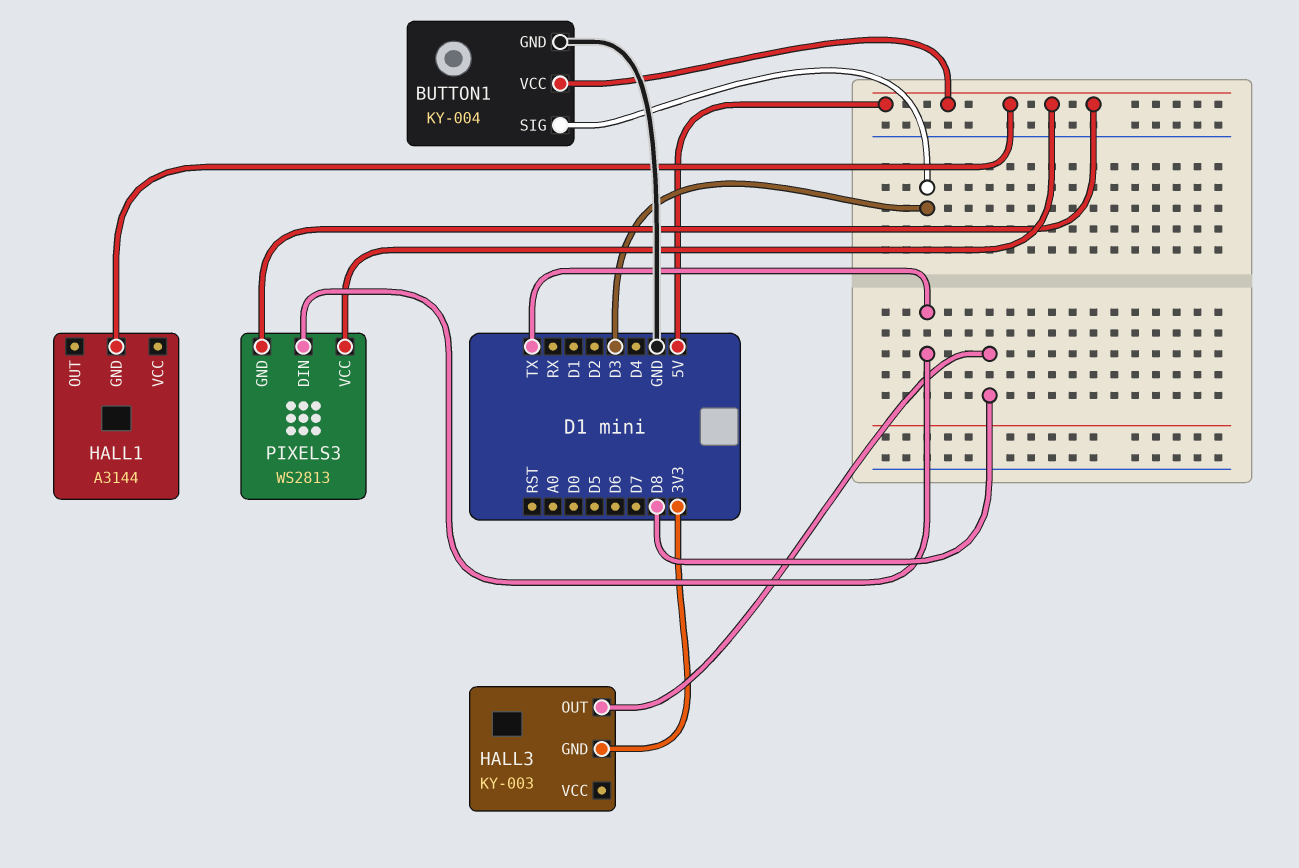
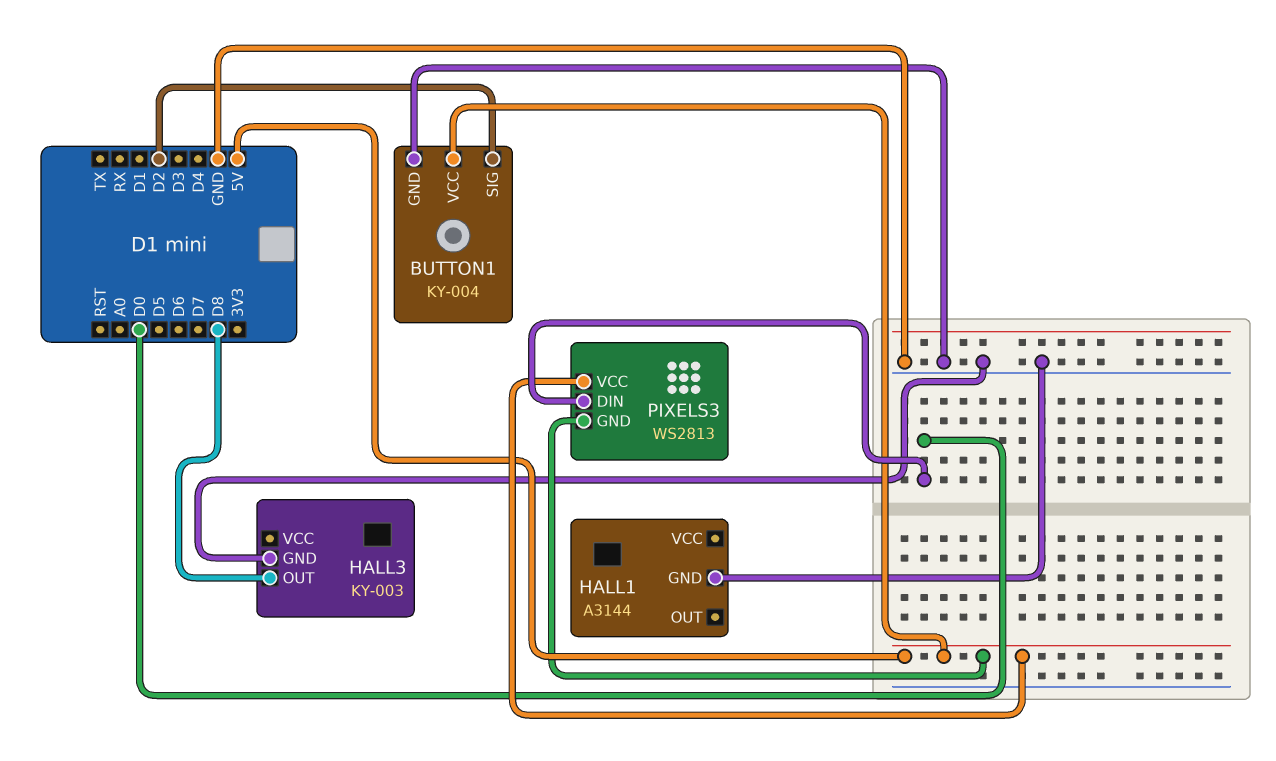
BUTTON1 pin SIG: D3 -> D2
HALL1 pin GND: 5V -> GND
HALL3 pin GND: 3V3 -> GND
PIXELS3 pin DIN: TX -> D0

